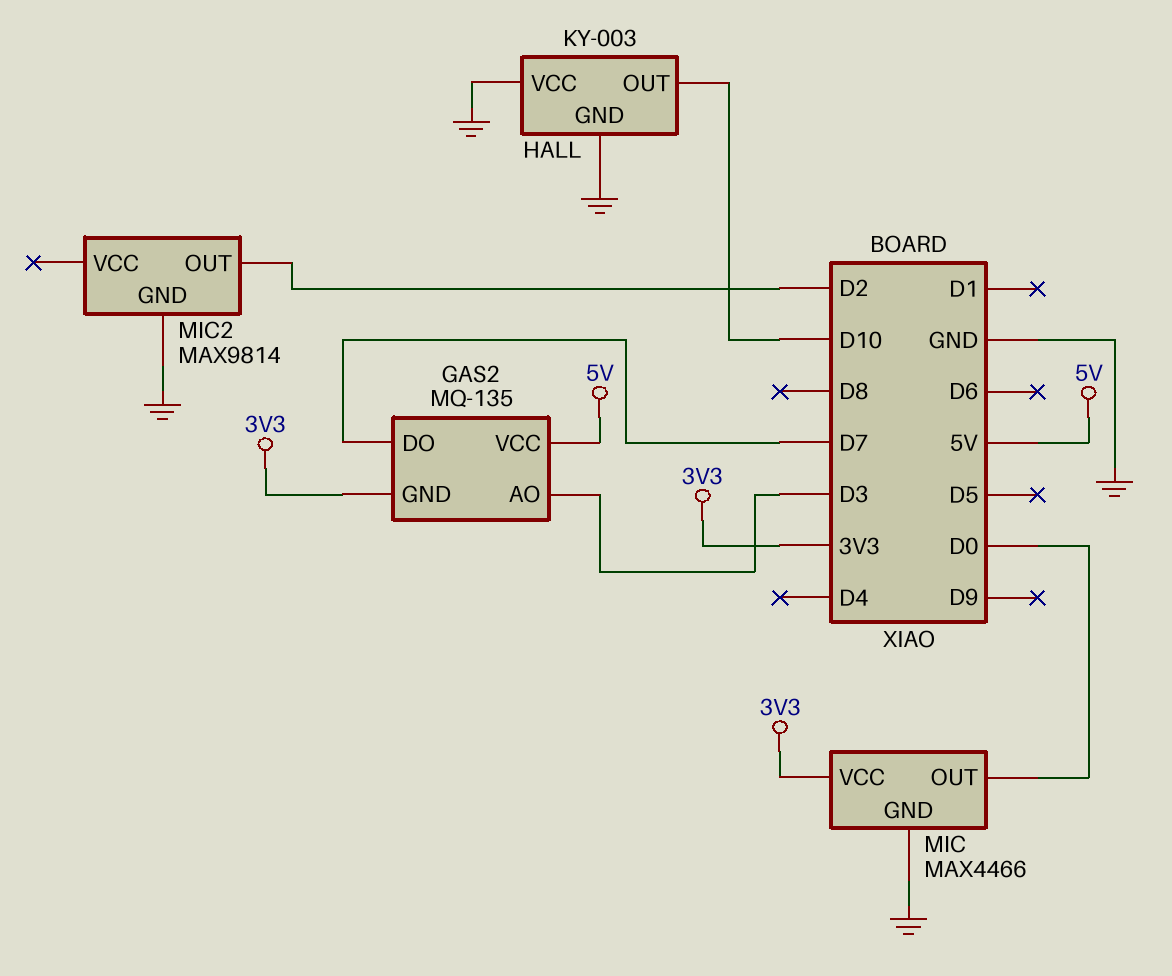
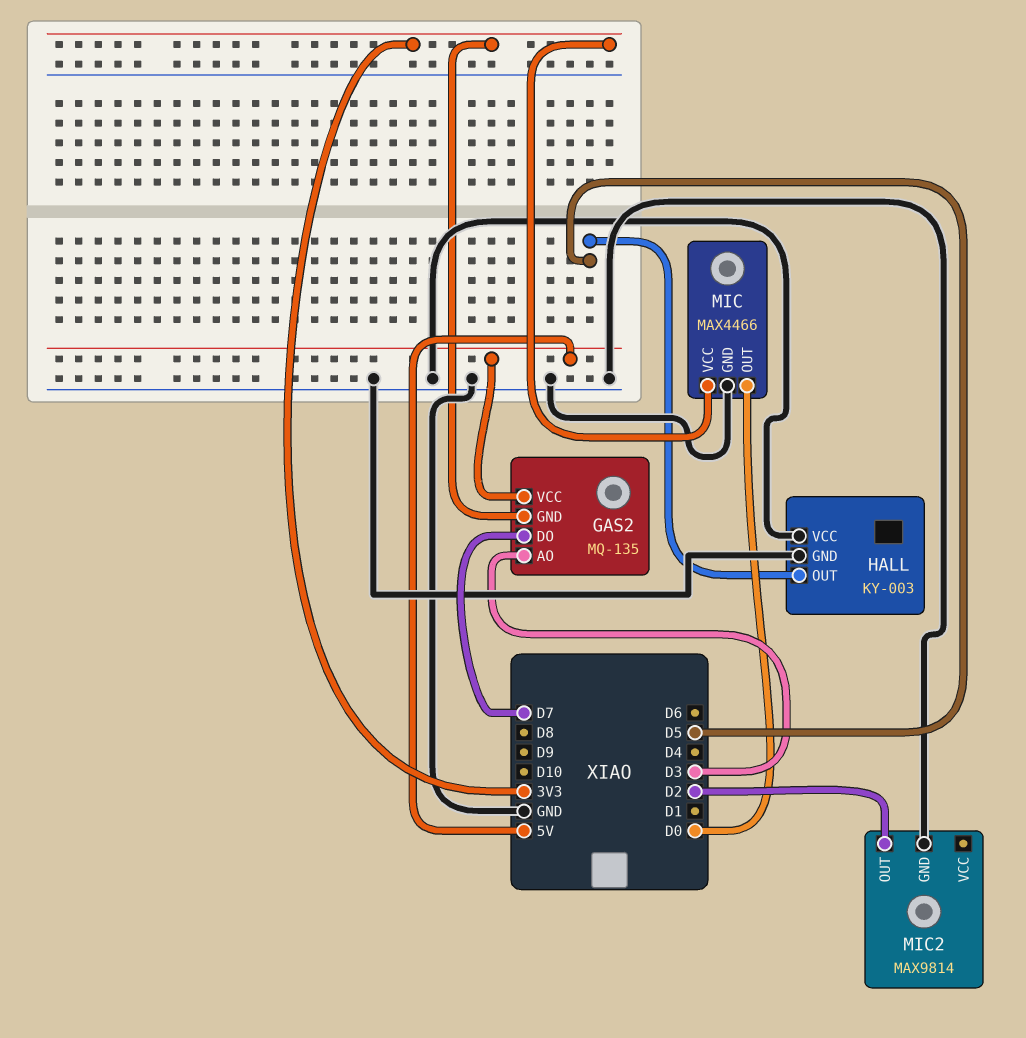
HALL pin OUT: D10 -> D5

